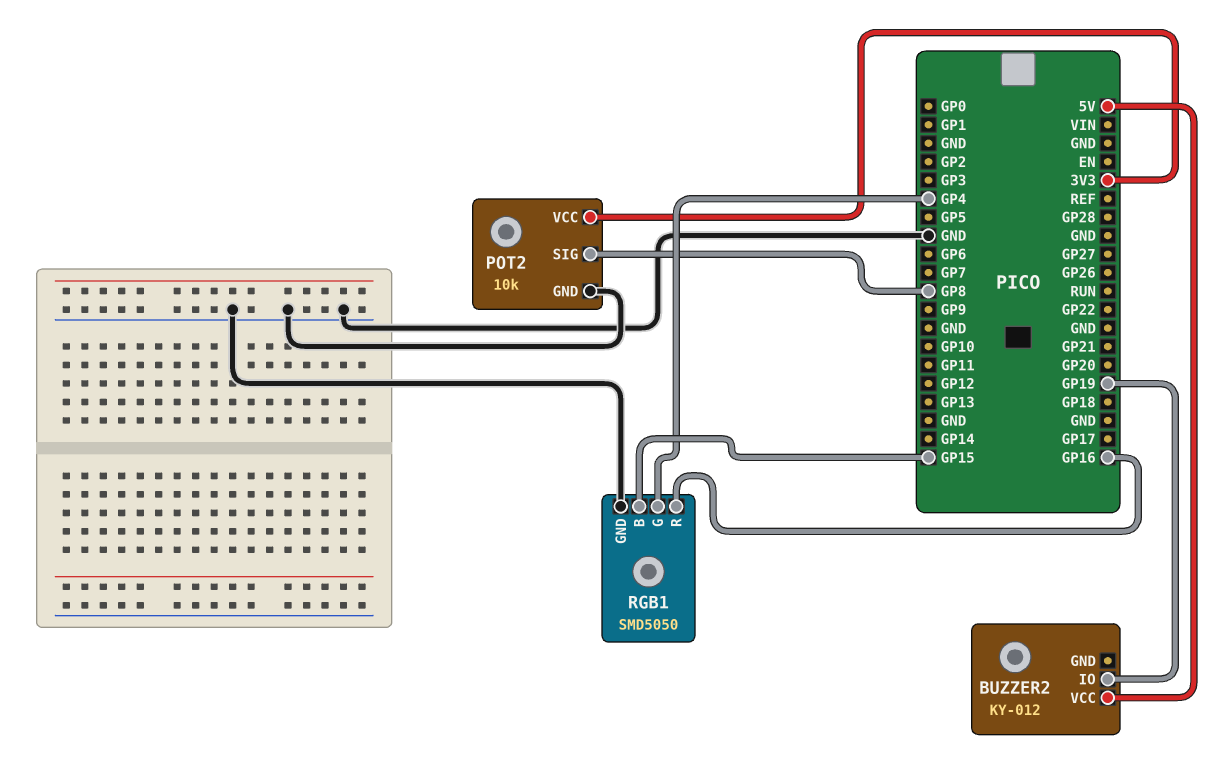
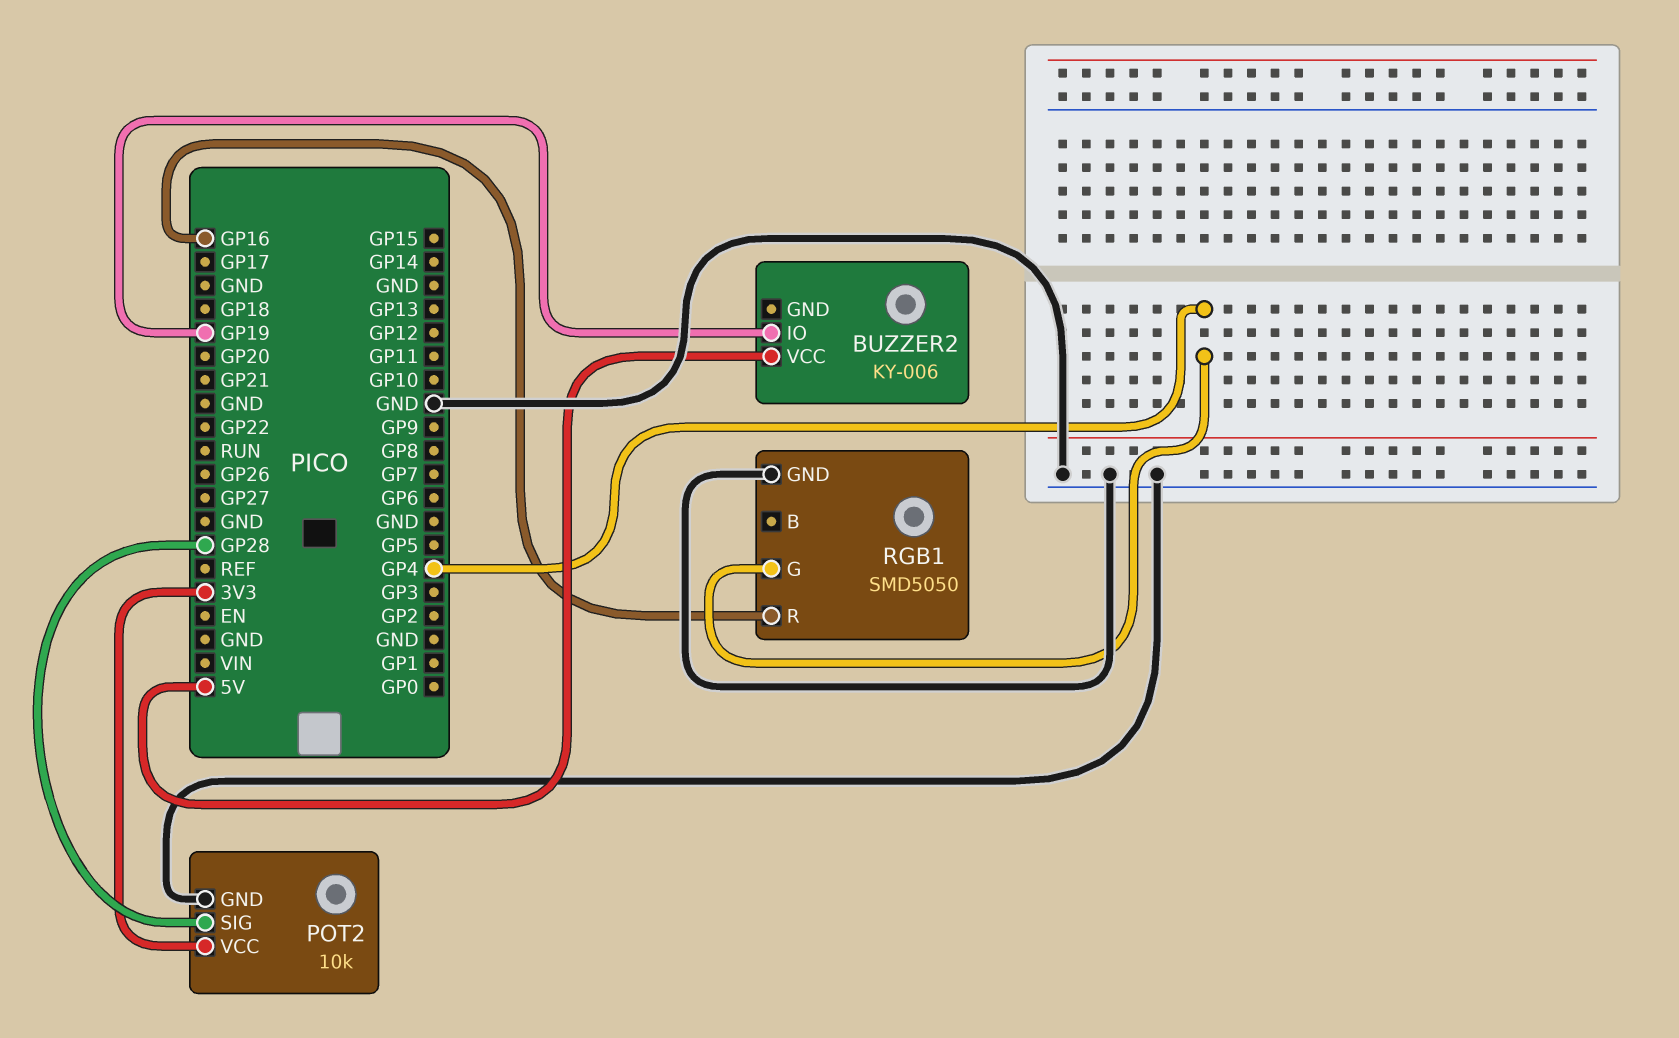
BUZZER2: KY-012 -> KY-006
POT2 pin SIG: GP8 -> GP28
RGB1 pin B: GP15 -> none

